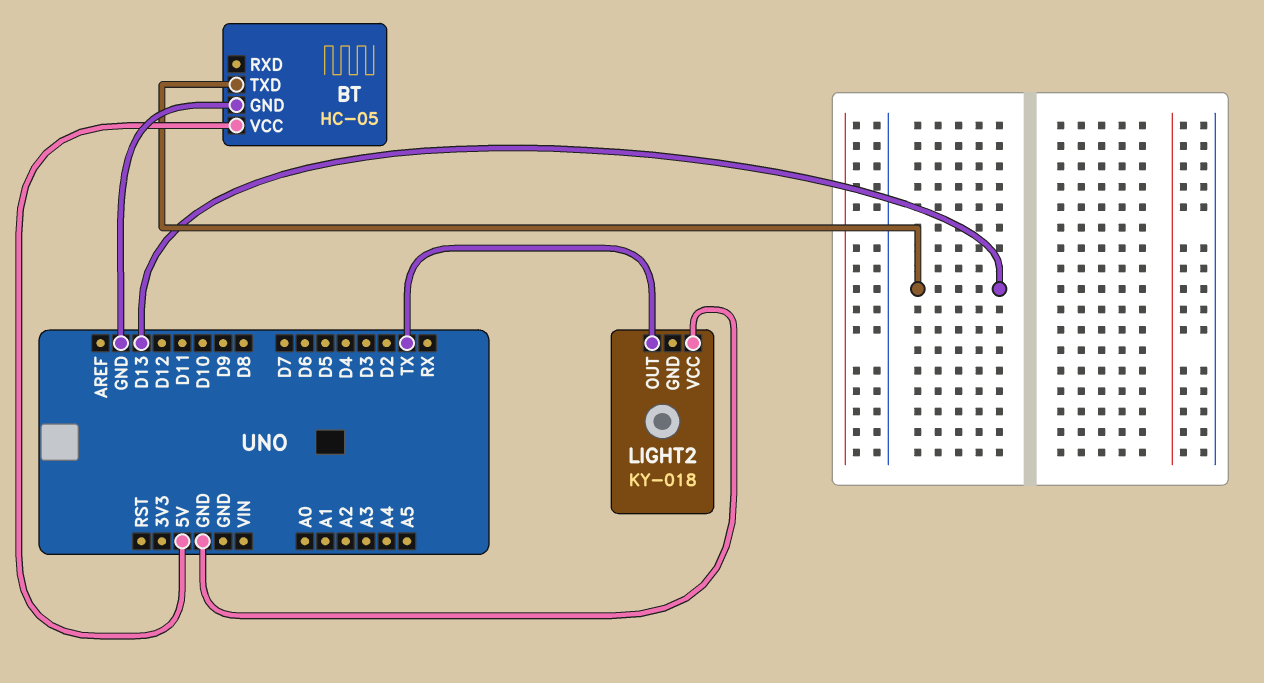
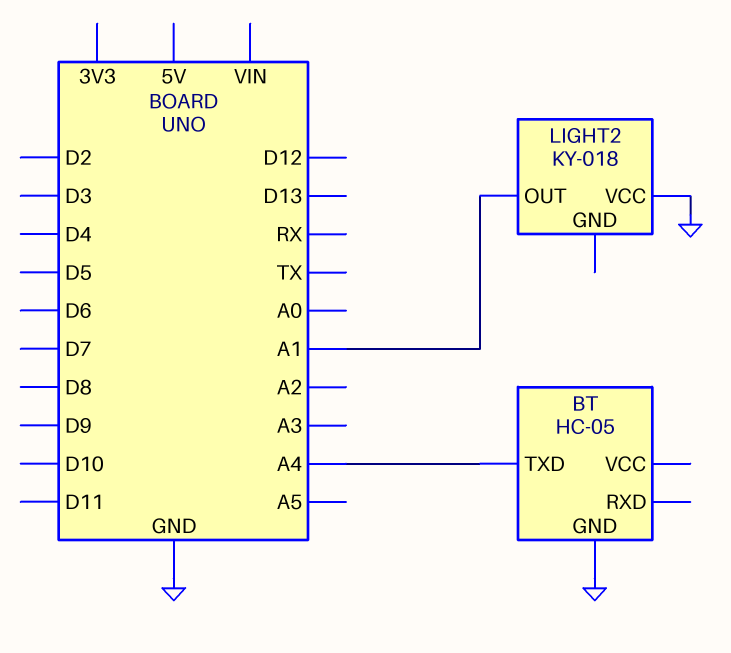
BT pin TXD: D13 -> A4
BT pin VCC: 5V -> none
LIGHT2 pin OUT: TX -> A1

